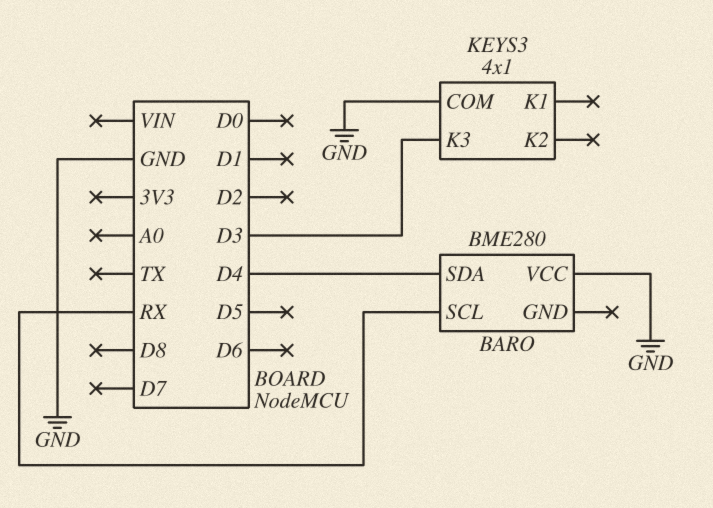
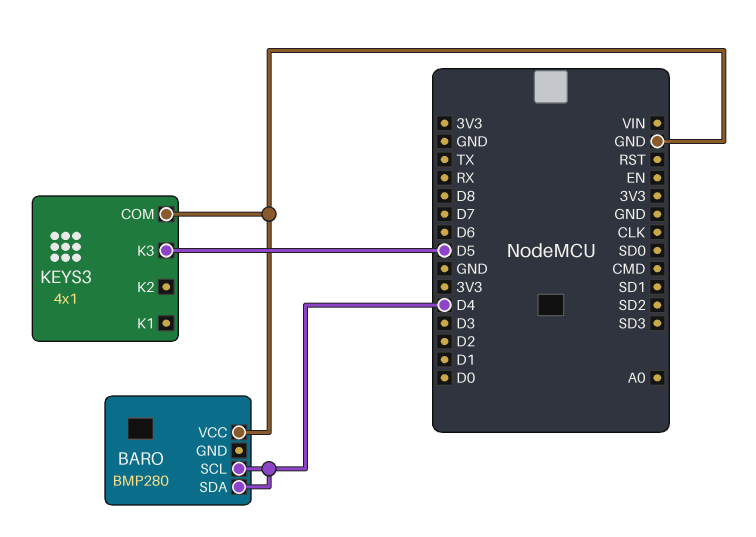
BARO: BME280 -> BMP280
BARO pin SCL: RX -> D4
KEYS3 pin K3: D3 -> D5

